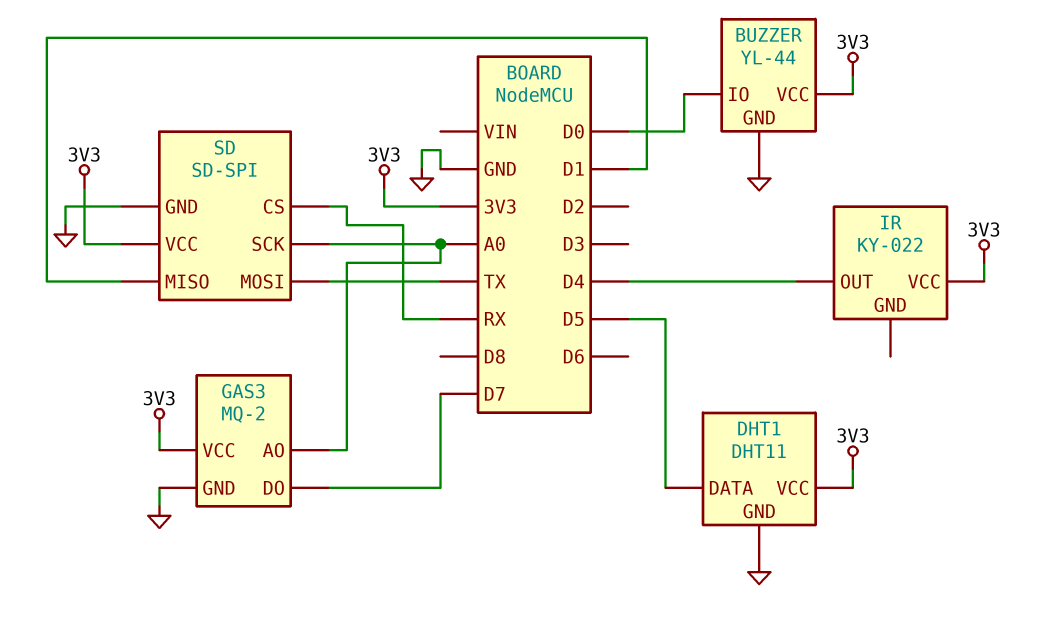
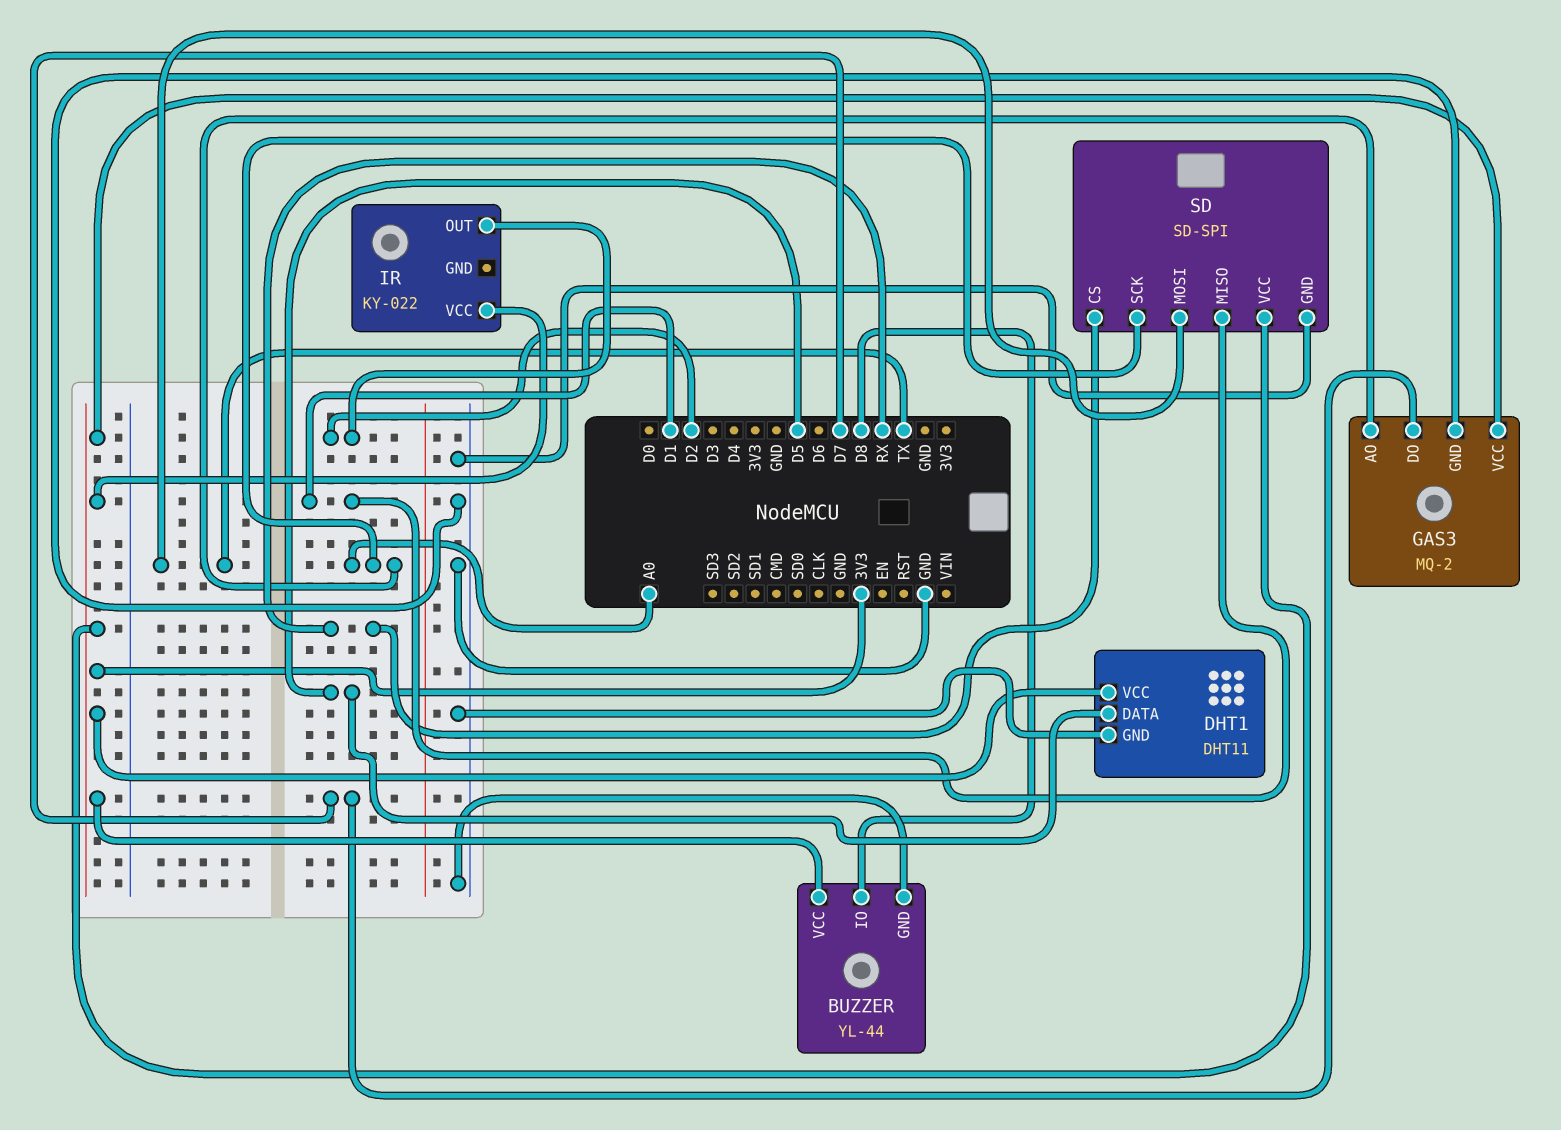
BUZZER pin IO: D0 -> D8
IR pin OUT: D4 -> D2

